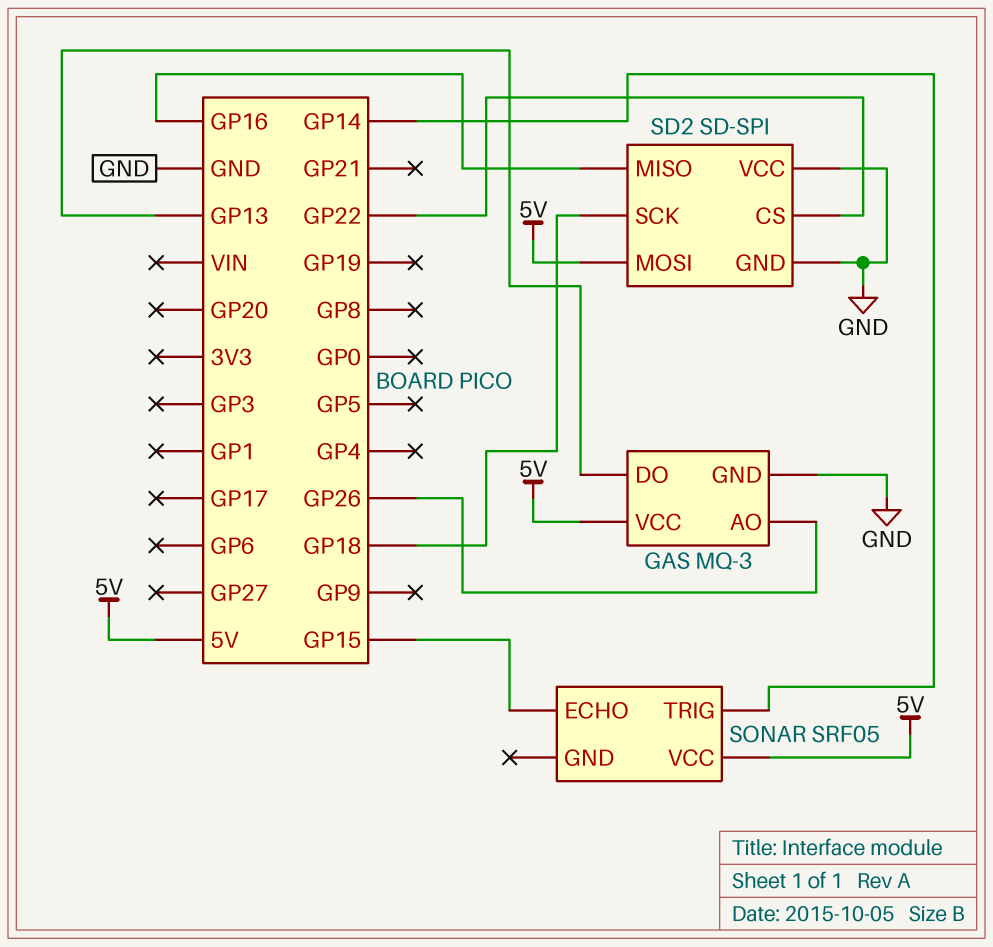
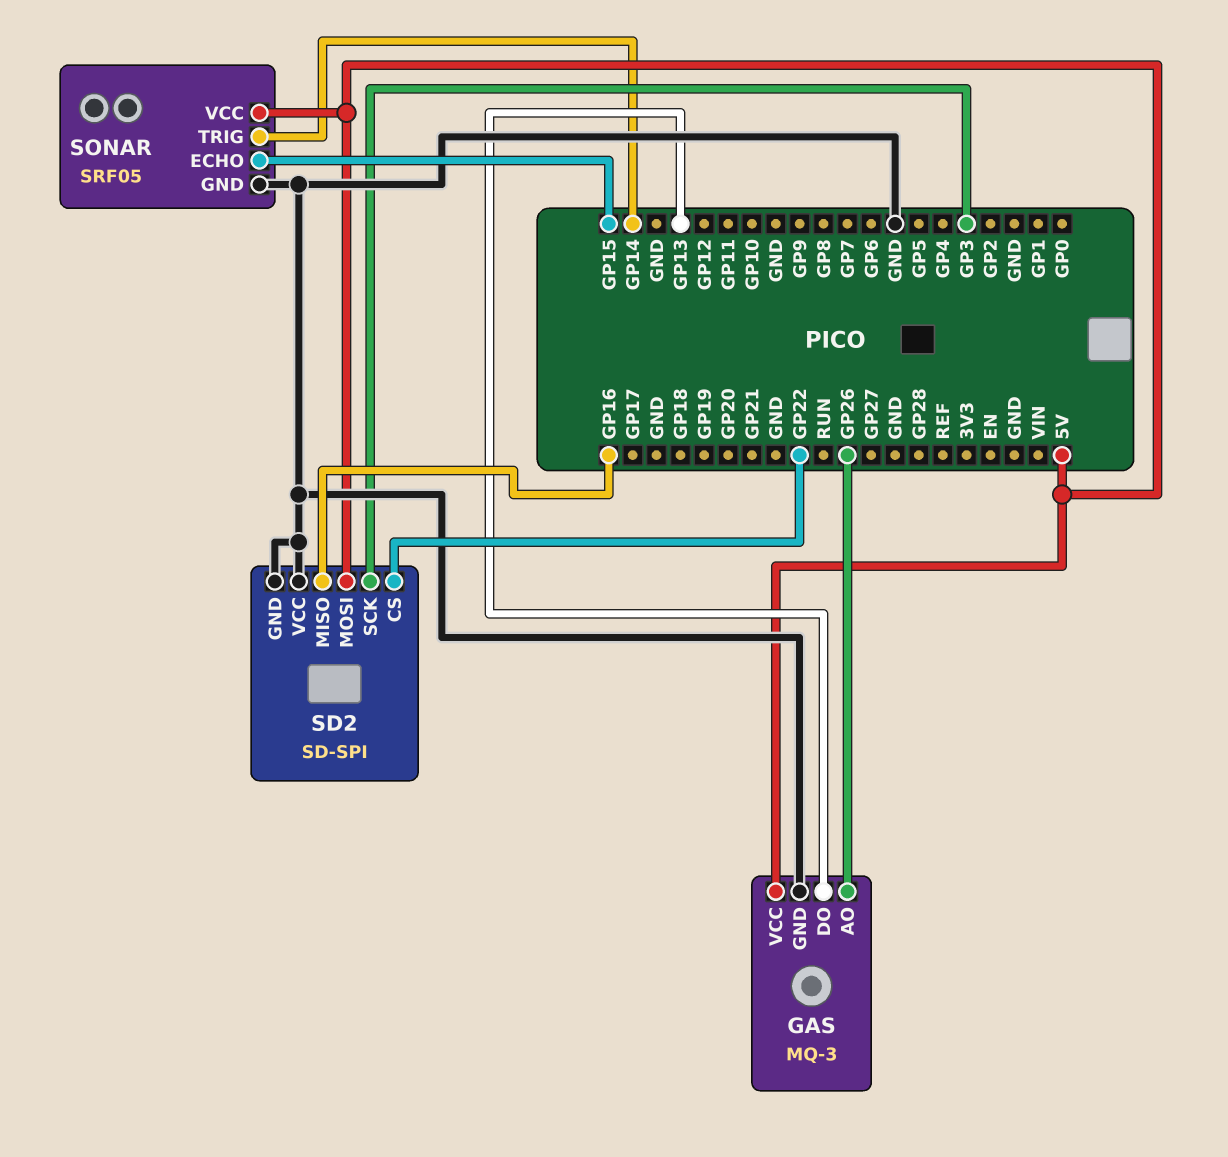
SD2 pin SCK: GP18 -> GP3
SONAR pin GND: none -> GND

